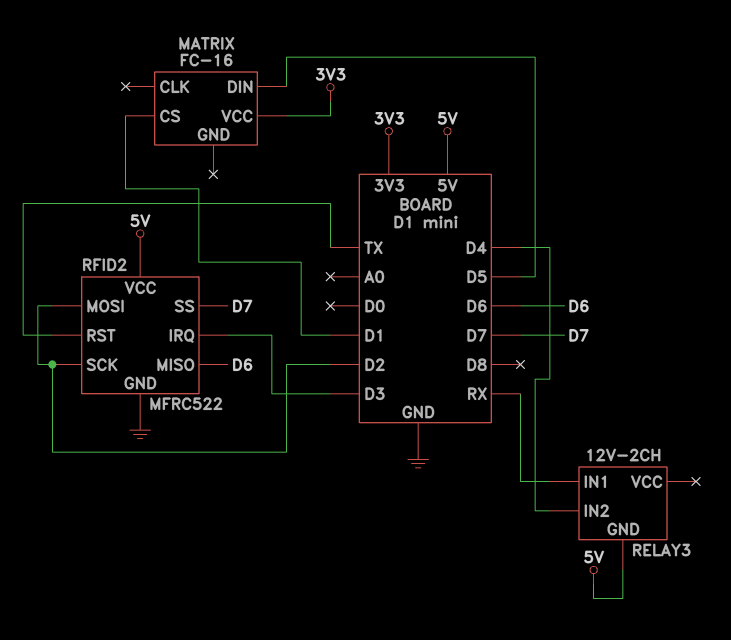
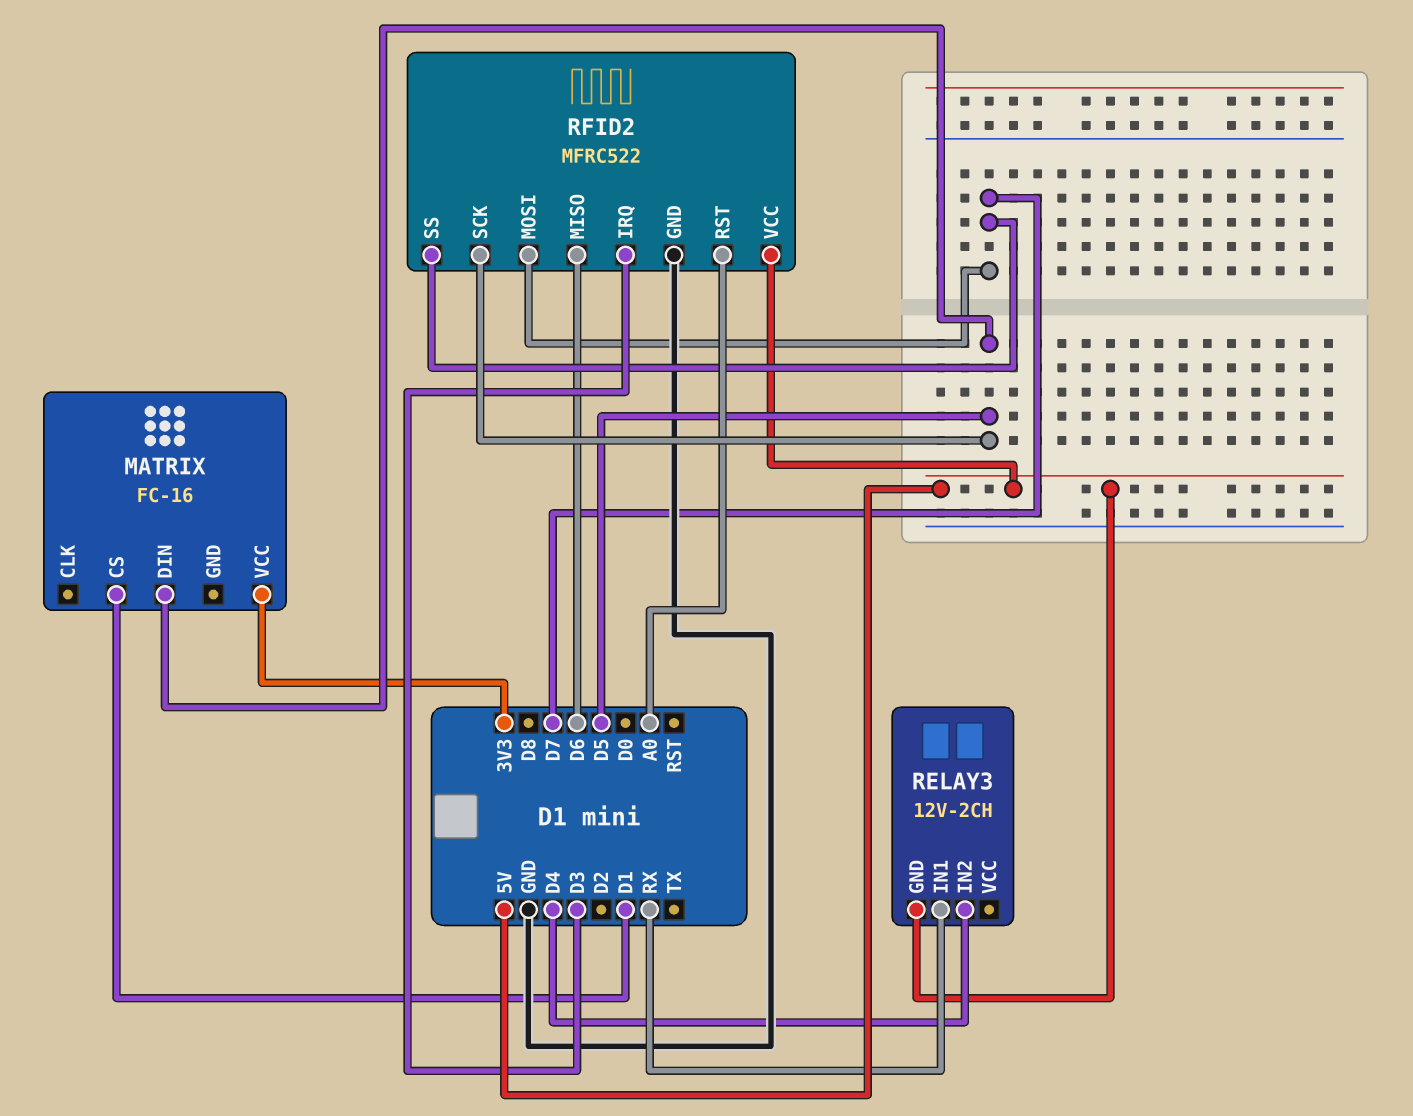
RFID2 pin MOSI: D2 -> D7
RFID2 pin RST: TX -> A0
RFID2 pin SCK: D2 -> D5

